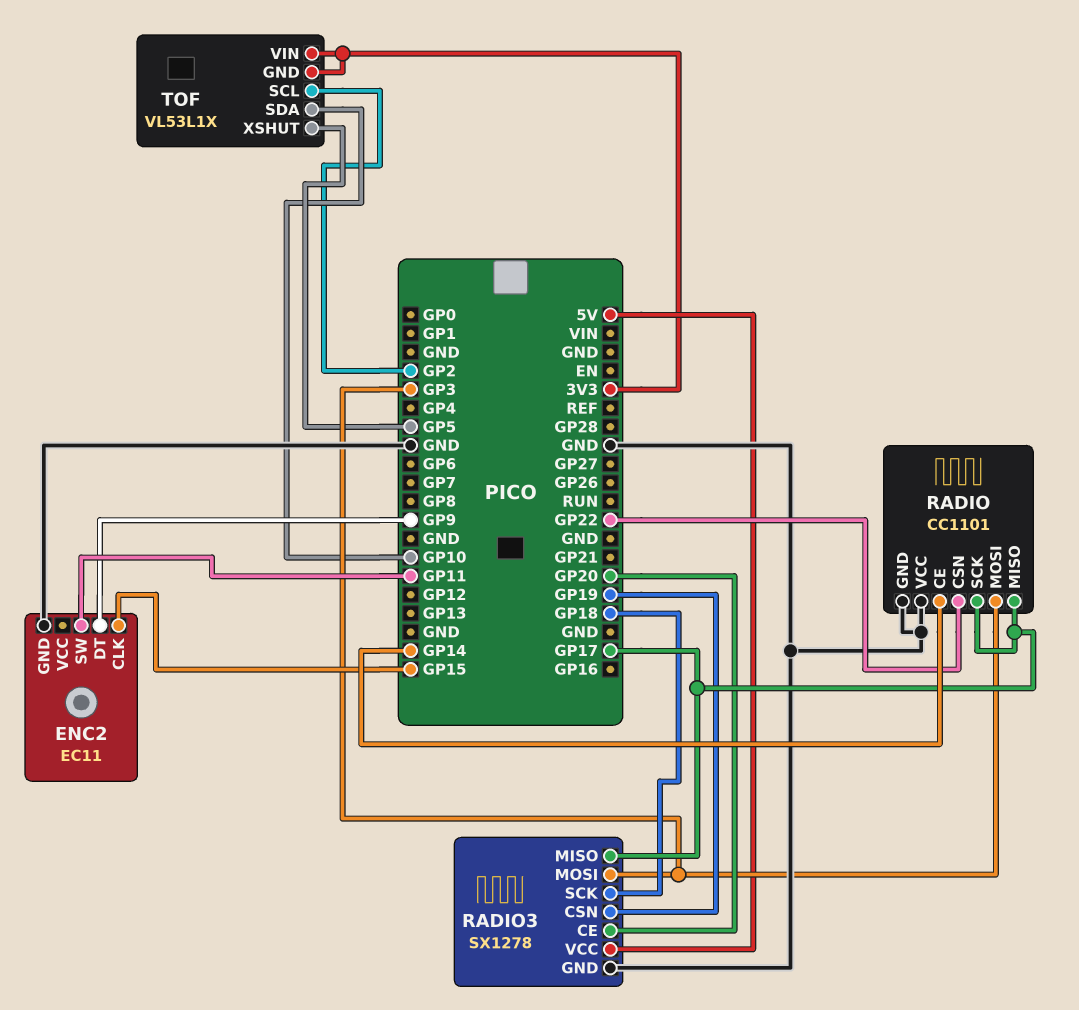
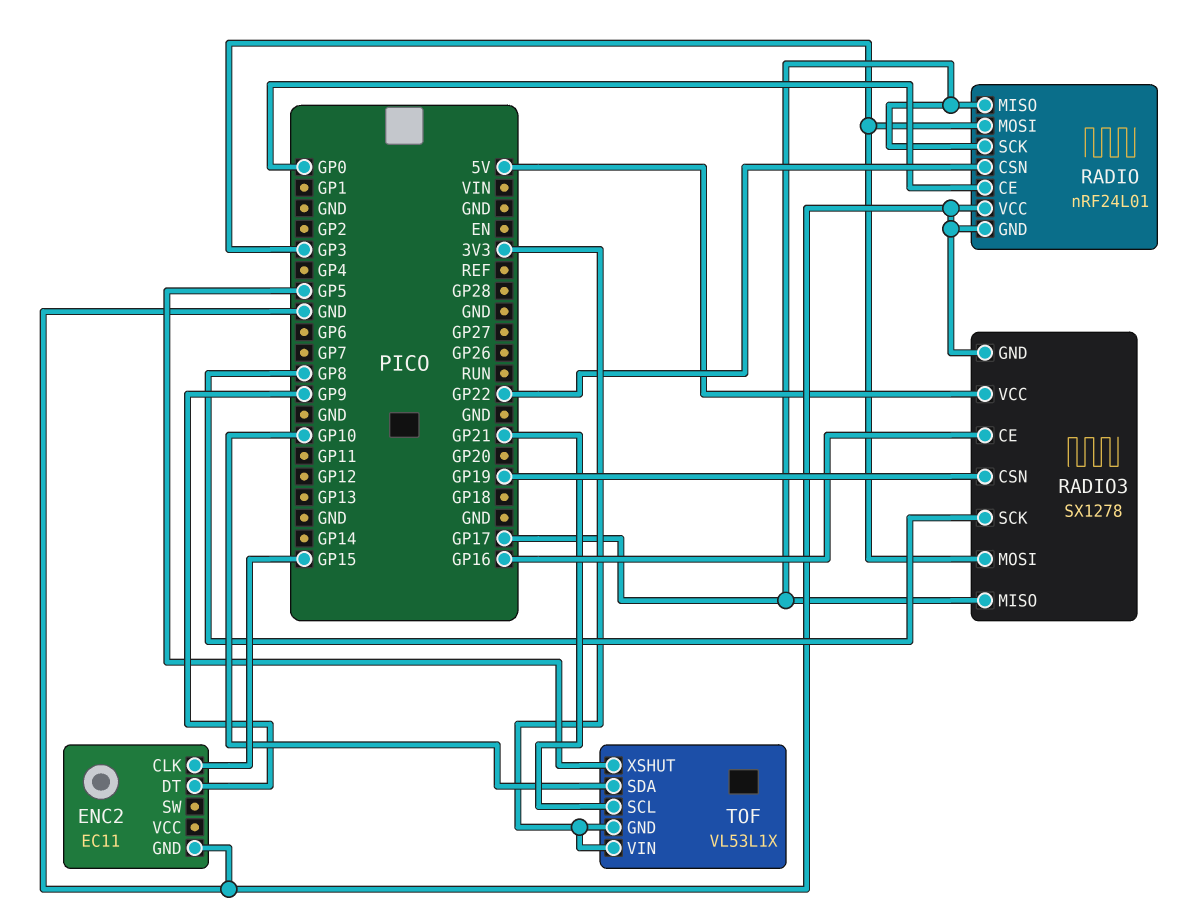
ENC2 pin SW: GP11 -> none
RADIO: CC1101 -> nRF24L01
RADIO pin CE: GP14 -> GP0
RADIO3 pin CE: GP20 -> GP16
RADIO3 pin SCK: GP18 -> GP8
TOF pin SCL: GP2 -> GP21

